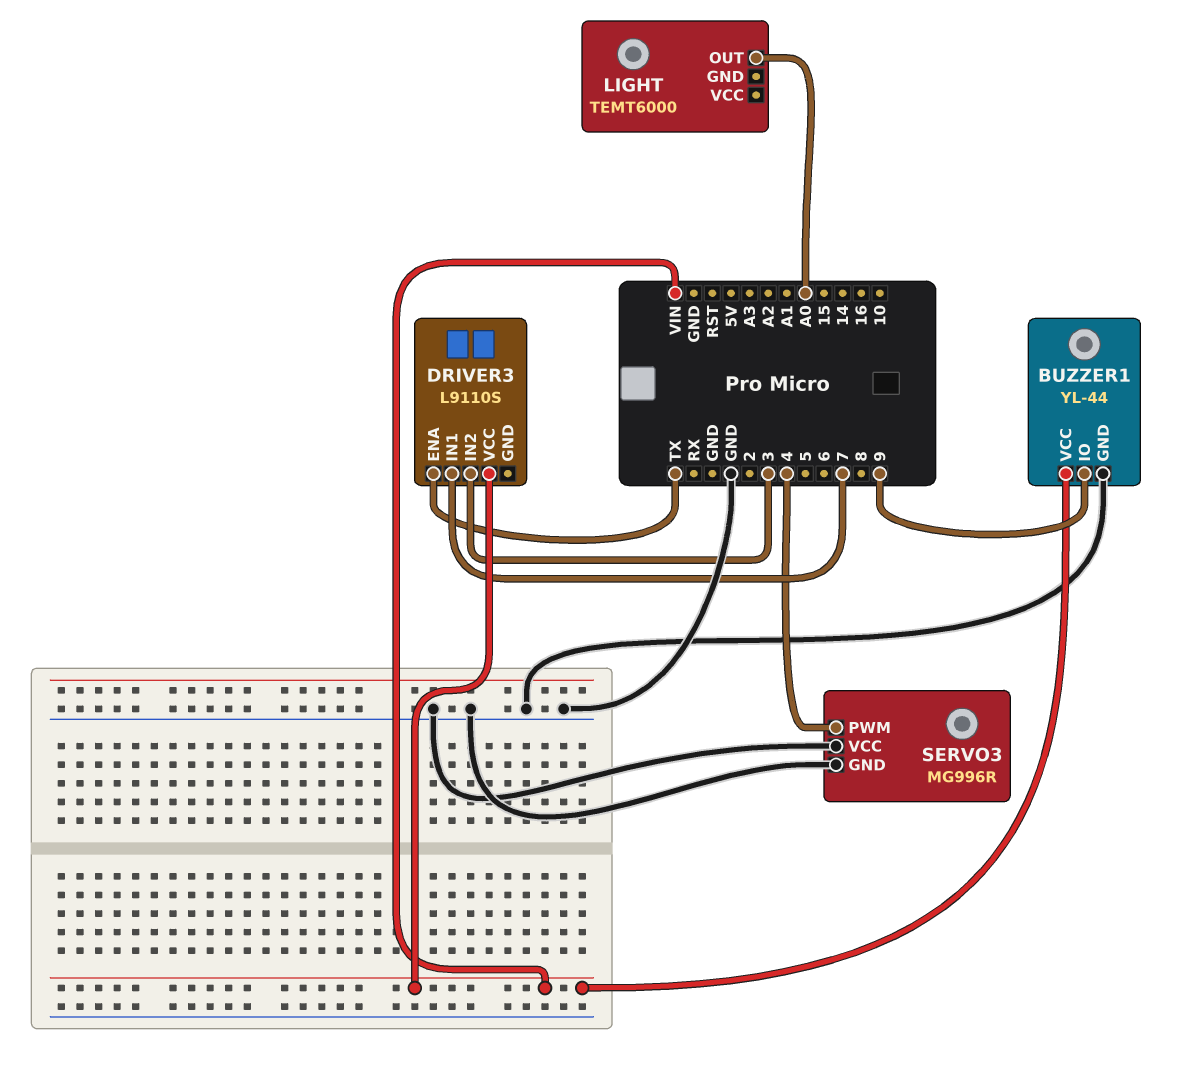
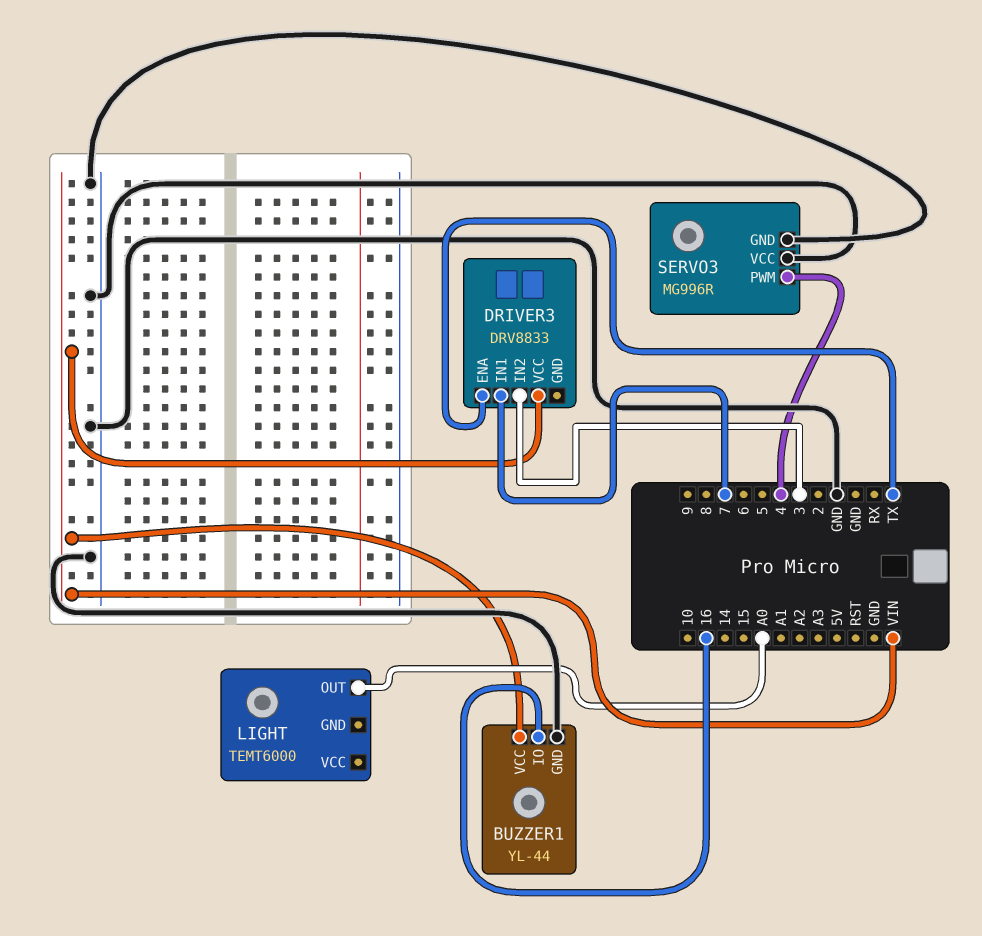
BUZZER1 pin IO: 9 -> 16
DRIVER3: L9110S -> DRV8833

